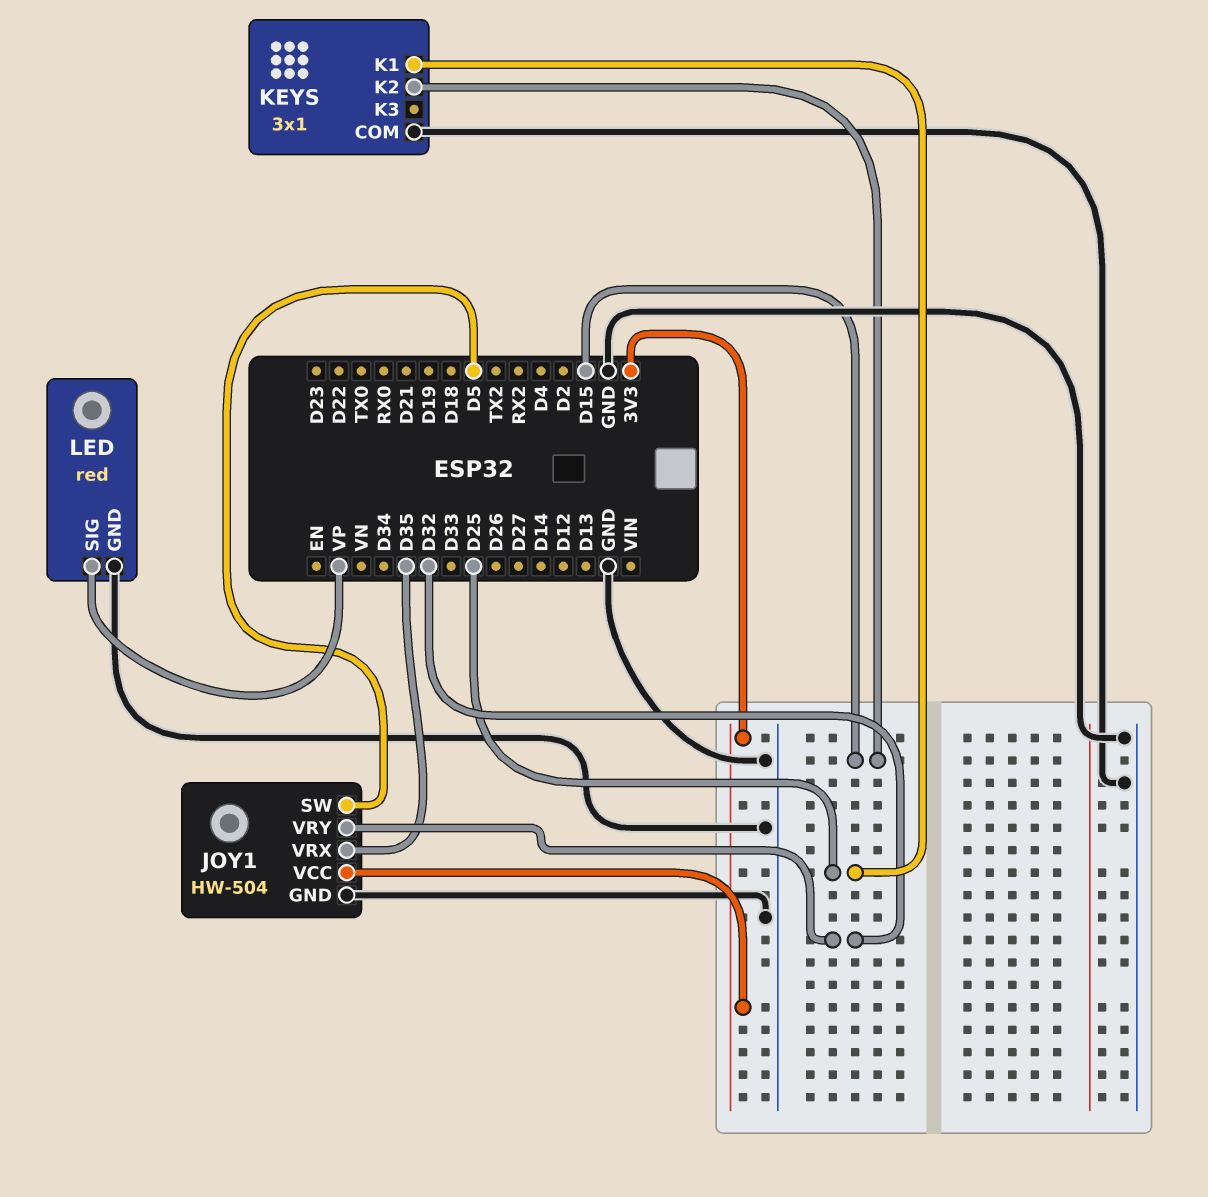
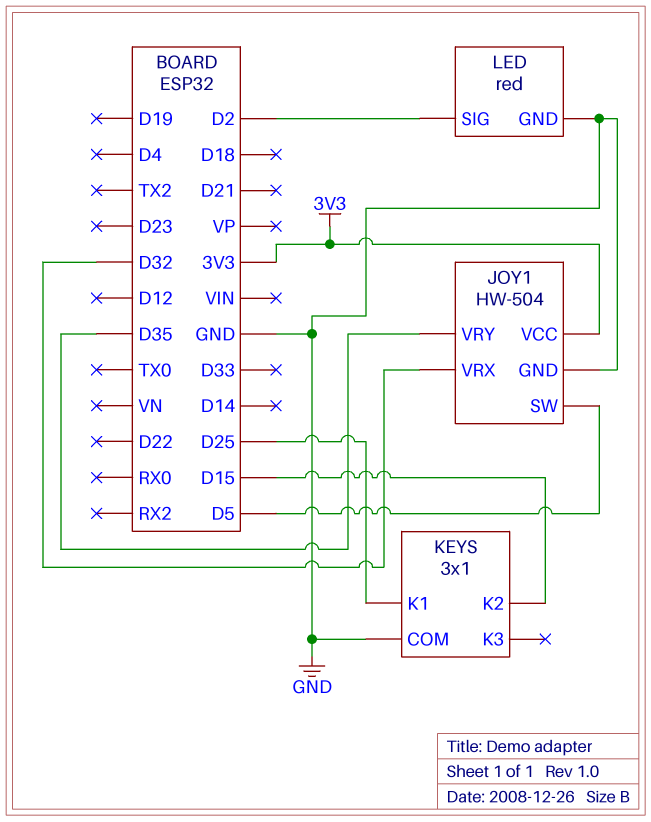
JOY1 pin VRX: D35 -> D32
JOY1 pin VRY: D32 -> D35
LED pin SIG: VP -> D2

